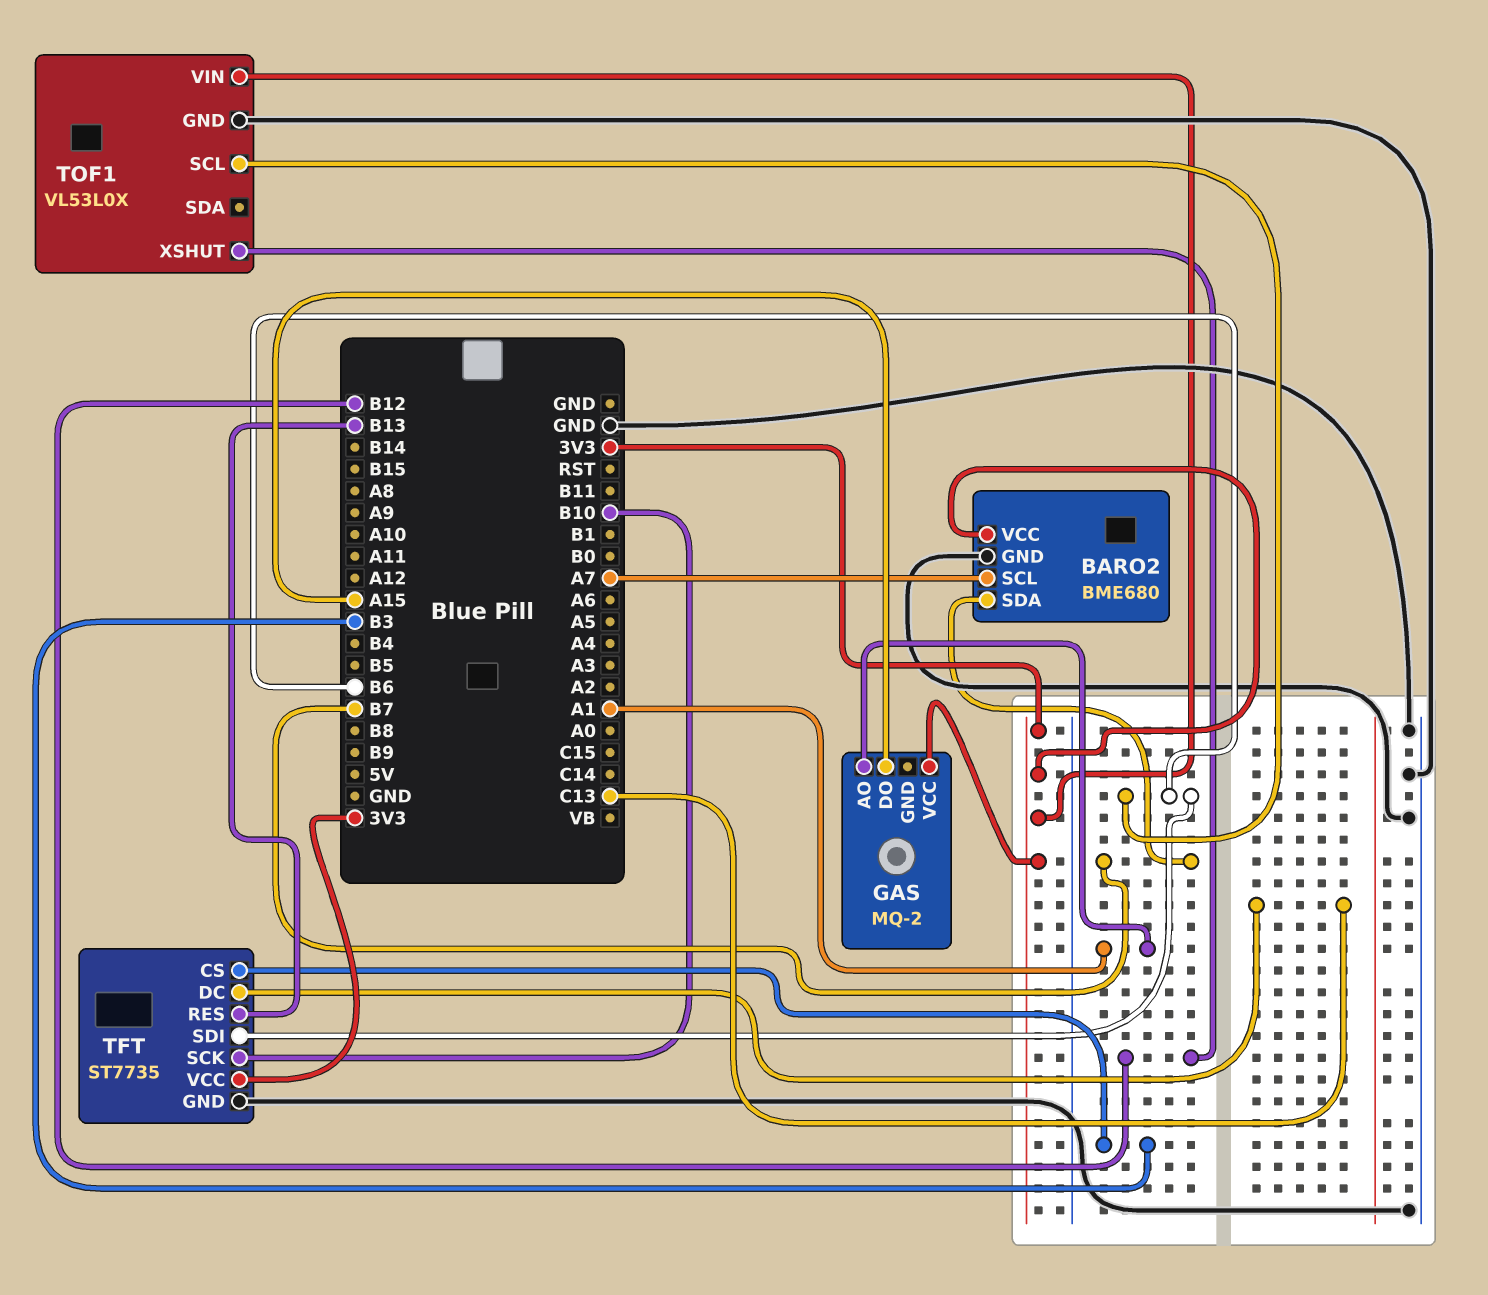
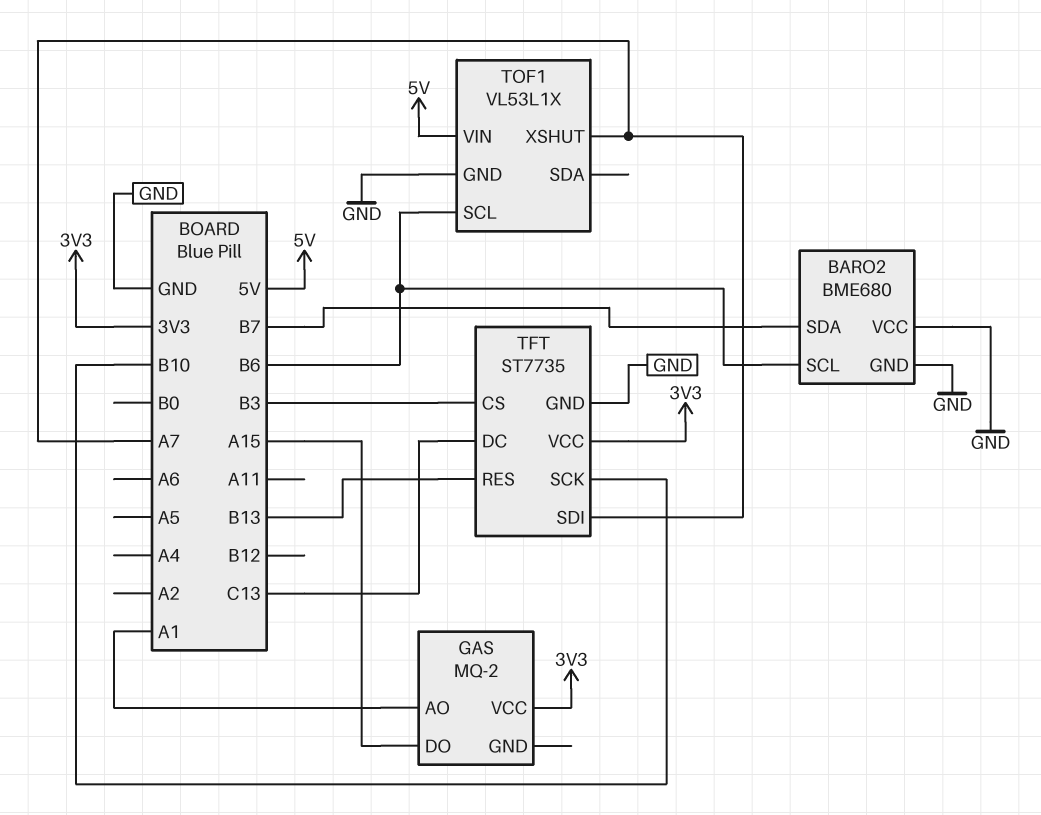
BARO2 pin SCL: A7 -> B6
BARO2 pin VCC: 3V3 -> GND
TFT pin SDI: B6 -> A7
TOF1: VL53L0X -> VL53L1X
TOF1 pin VIN: 3V3 -> 5V
TOF1 pin XSHUT: B12 -> A7

